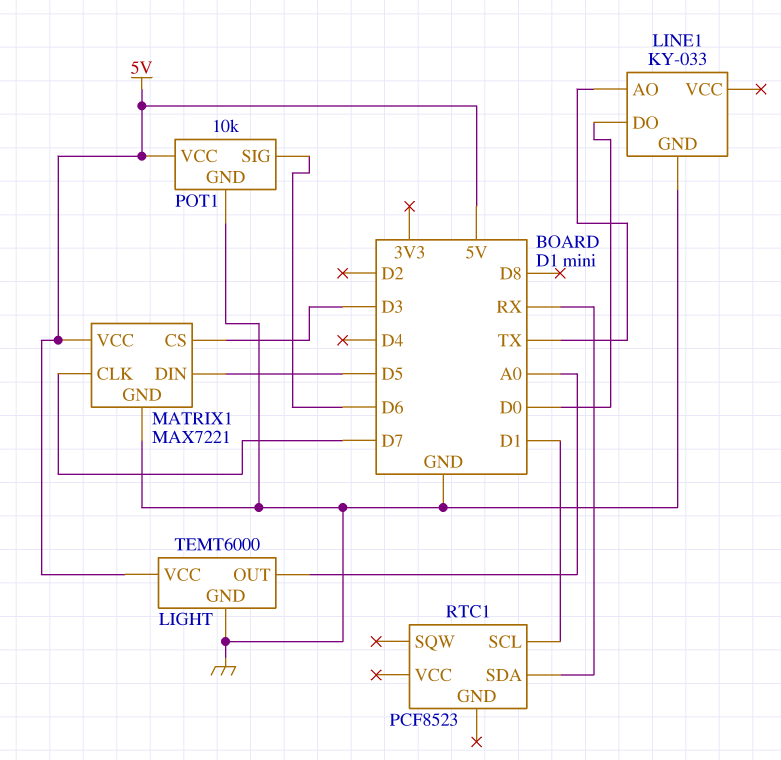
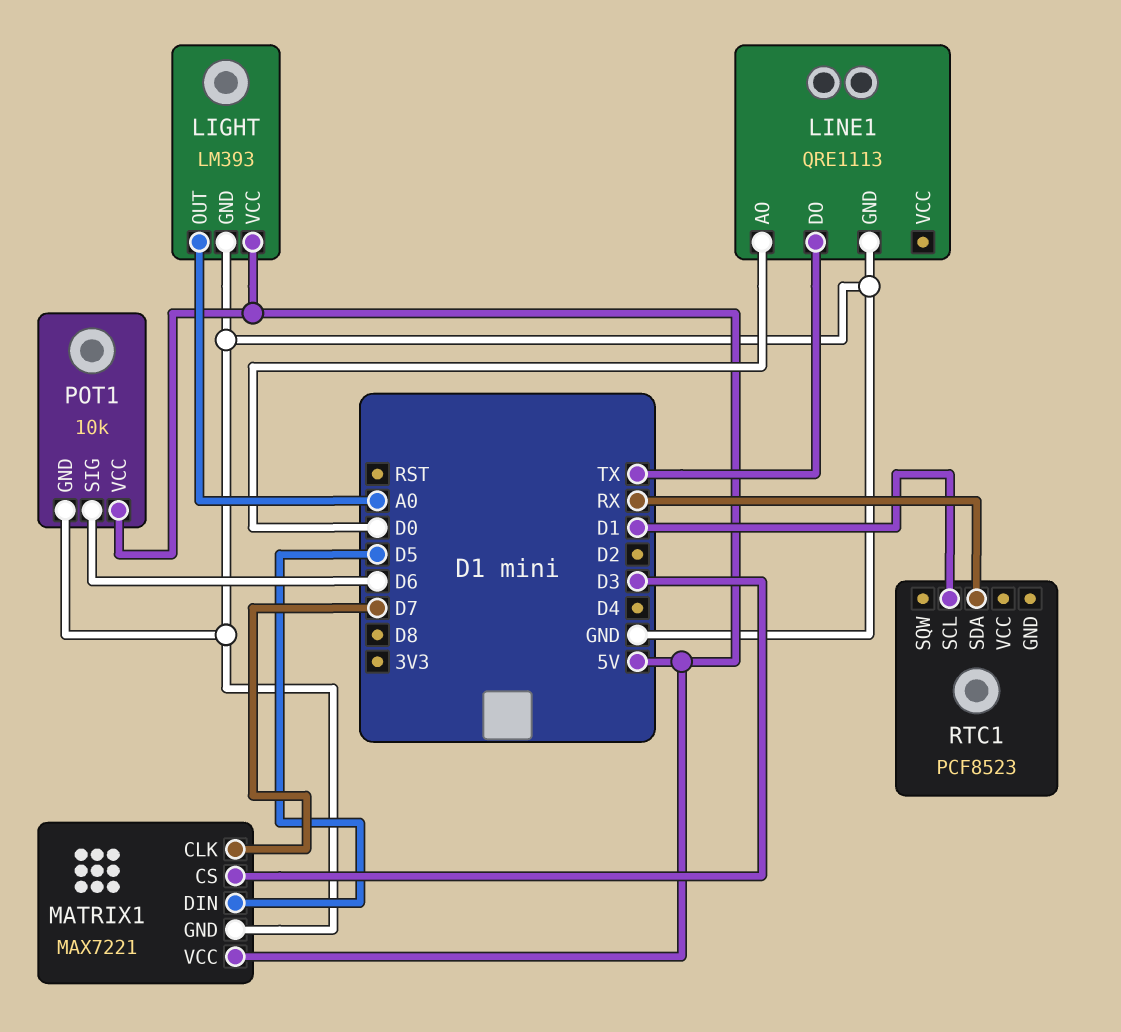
LIGHT: TEMT6000 -> LM393
LINE1: KY-033 -> QRE1113
LINE1 pin AO: TX -> D0
LINE1 pin DO: D0 -> TX

